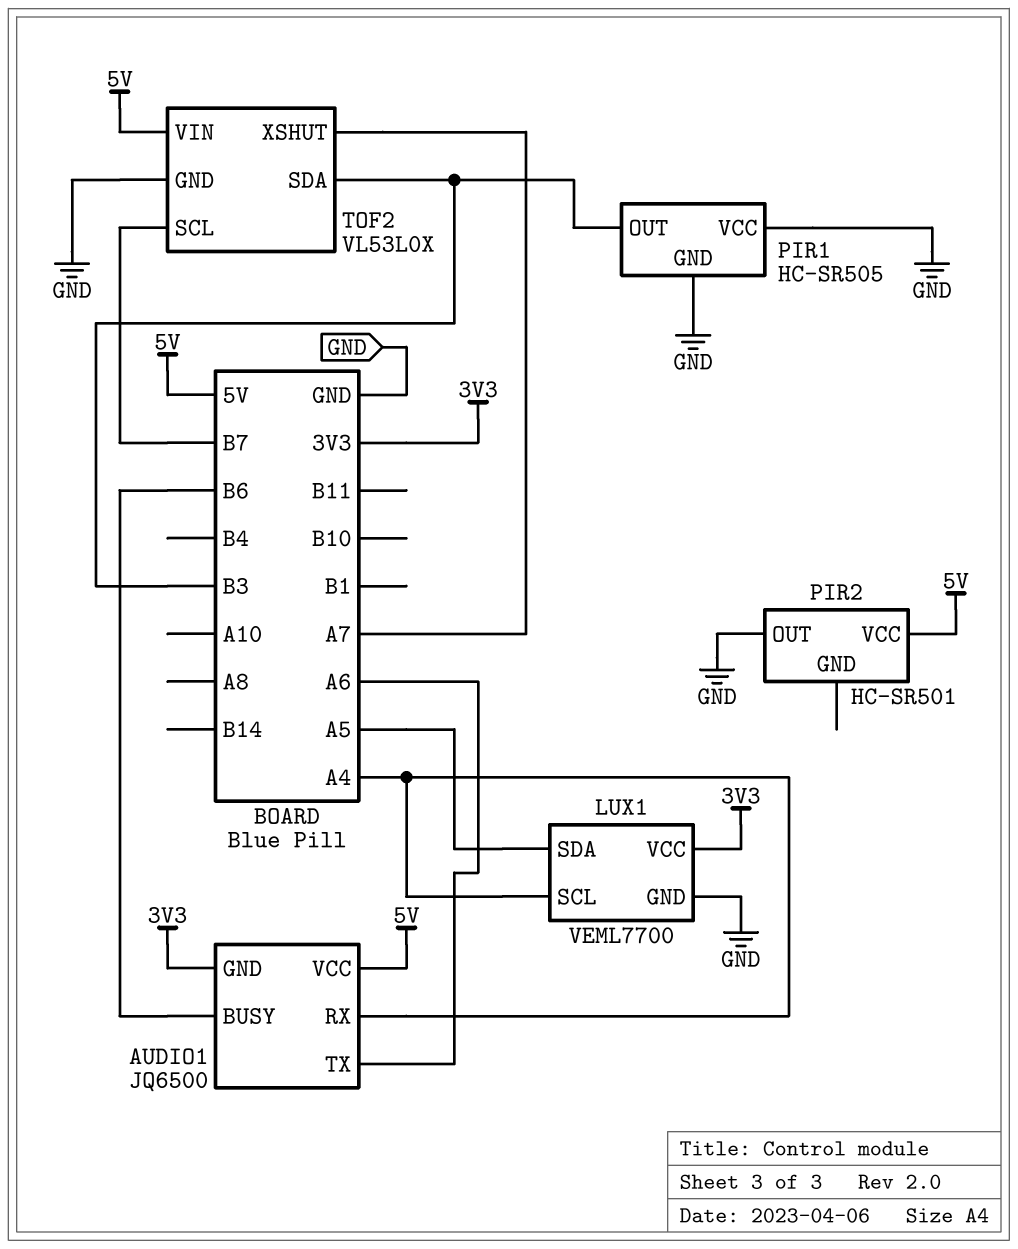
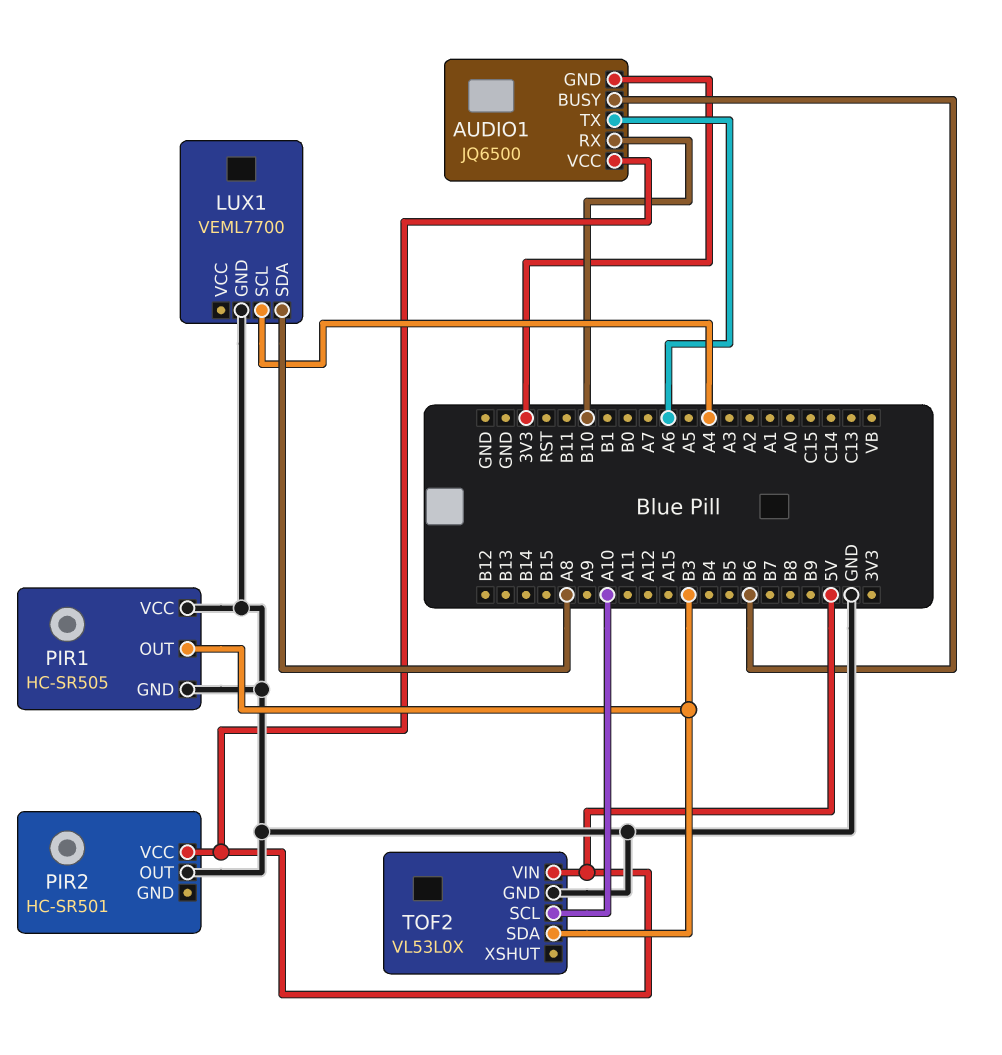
AUDIO1 pin RX: A4 -> B10
LUX1 pin SDA: A5 -> A8
LUX1 pin VCC: 3V3 -> none
TOF2 pin SCL: B7 -> A10
TOF2 pin XSHUT: A7 -> none

